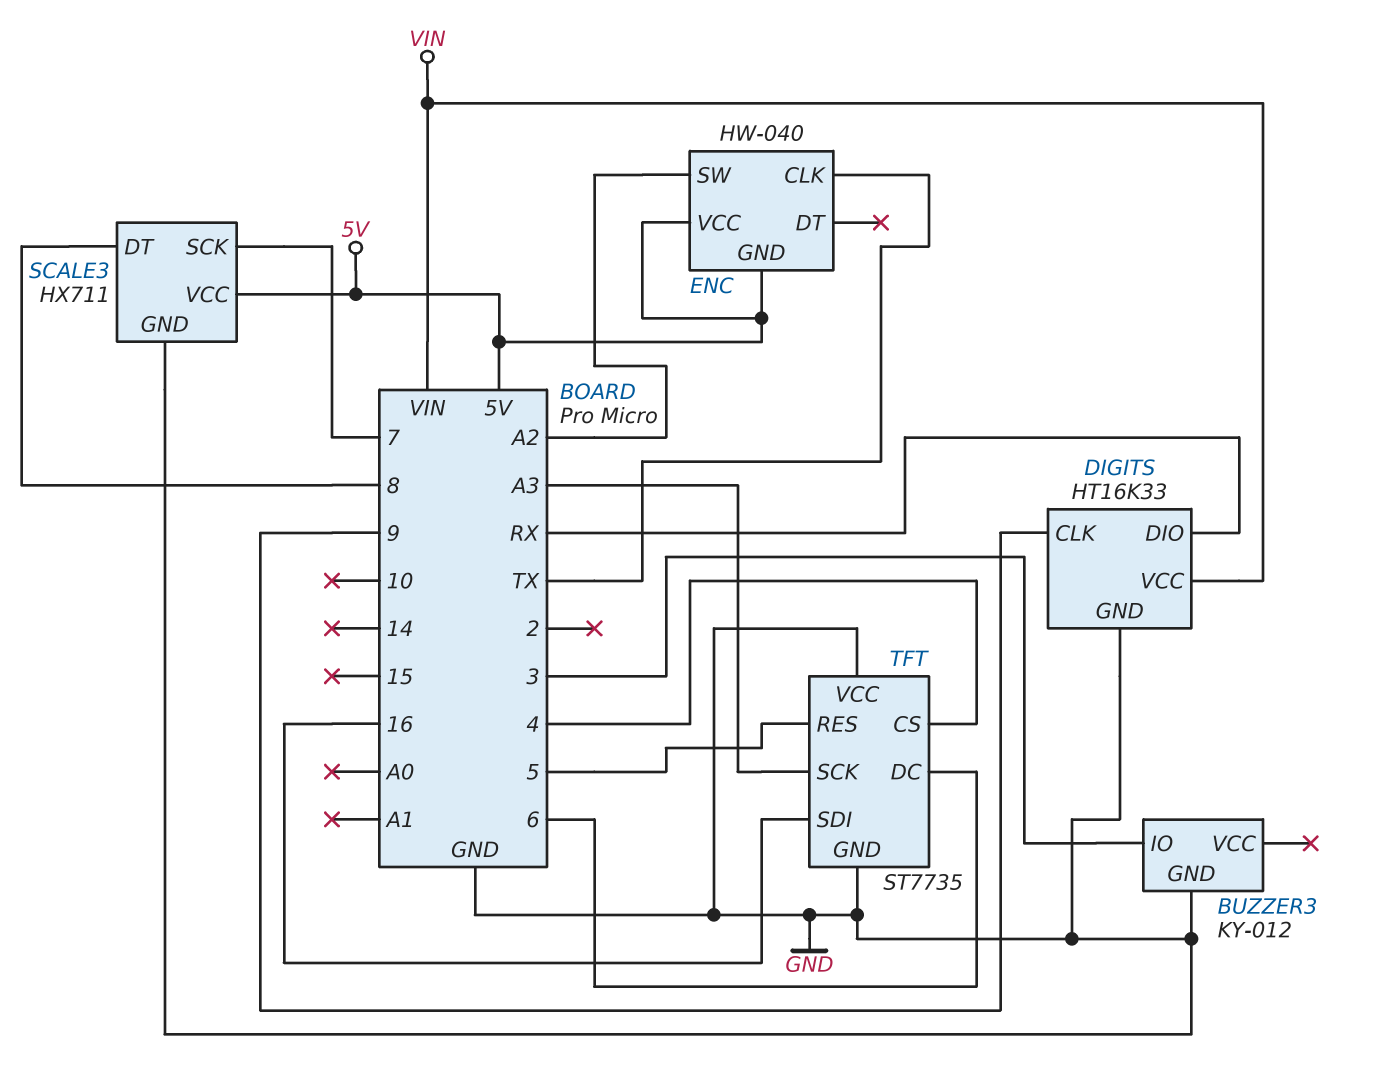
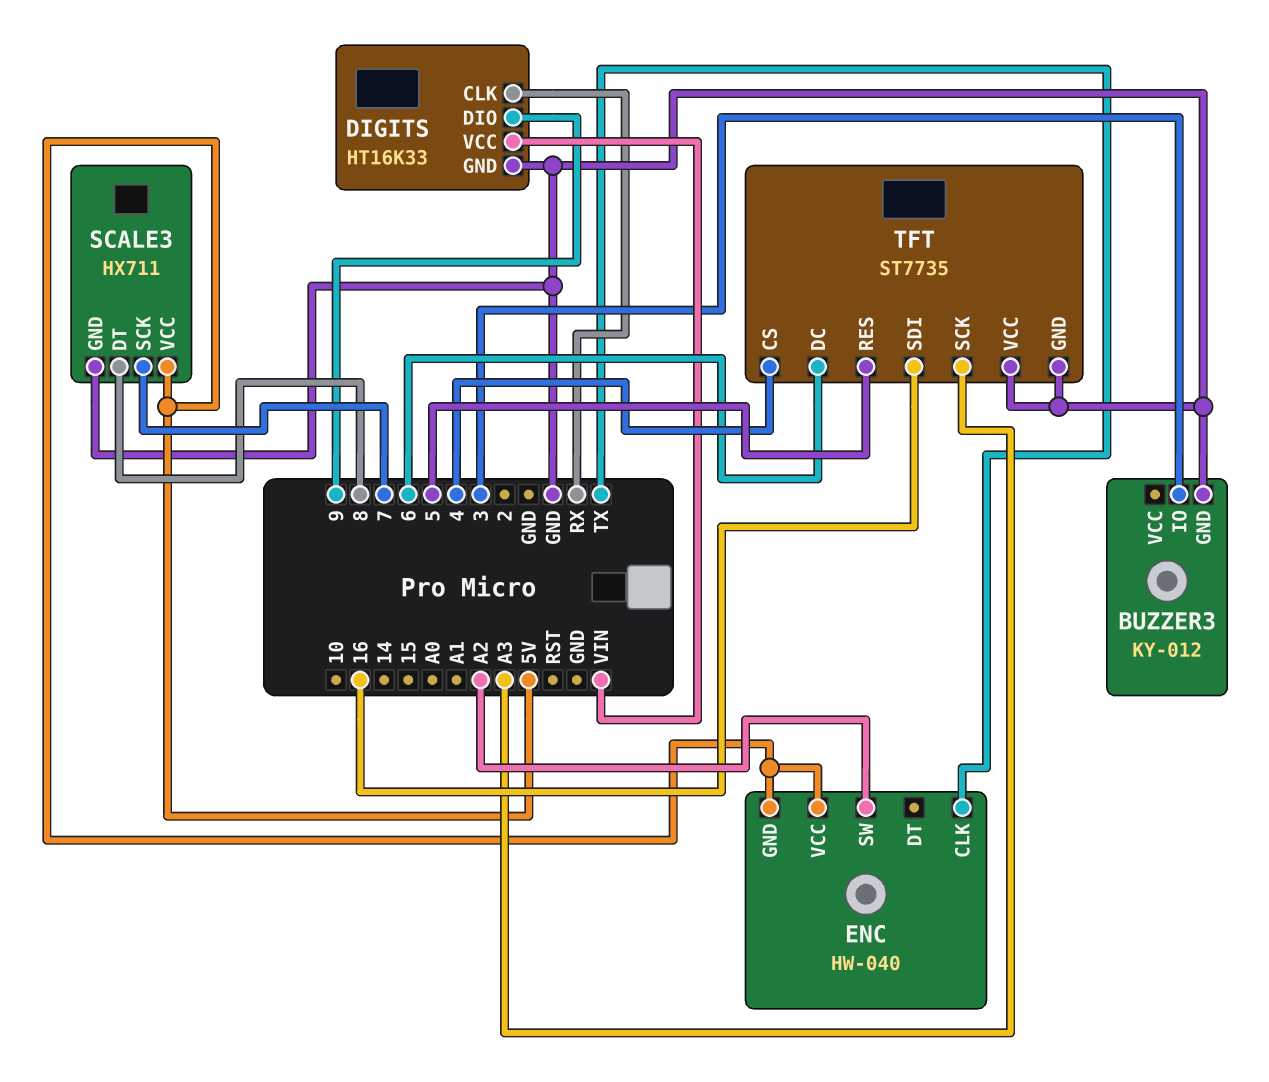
DIGITS pin CLK: 9 -> RX
DIGITS pin DIO: RX -> 9

